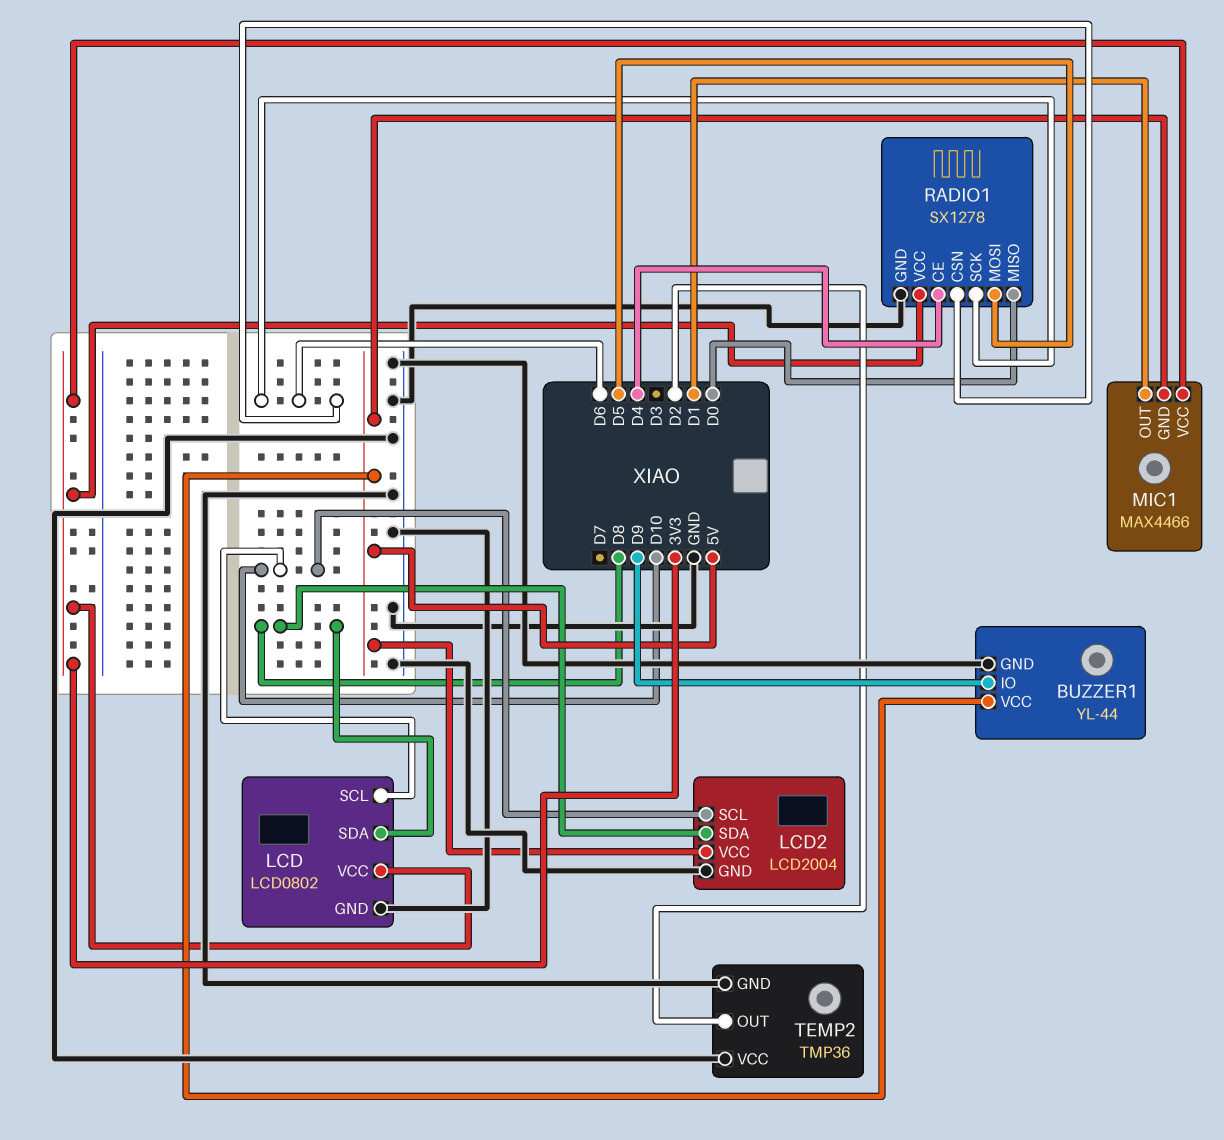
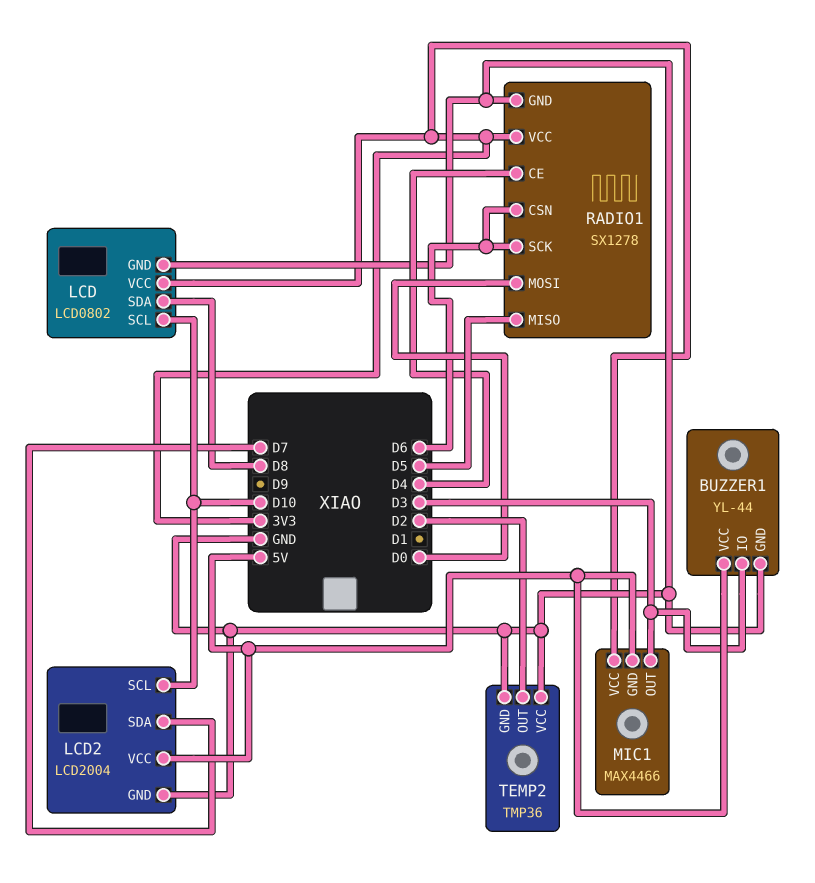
BUZZER1 pin IO: D9 -> D3
LCD2 pin SDA: D8 -> D7
MIC1 pin OUT: D1 -> D3
RADIO1 pin MISO: D0 -> D5
RADIO1 pin MOSI: D5 -> D0

